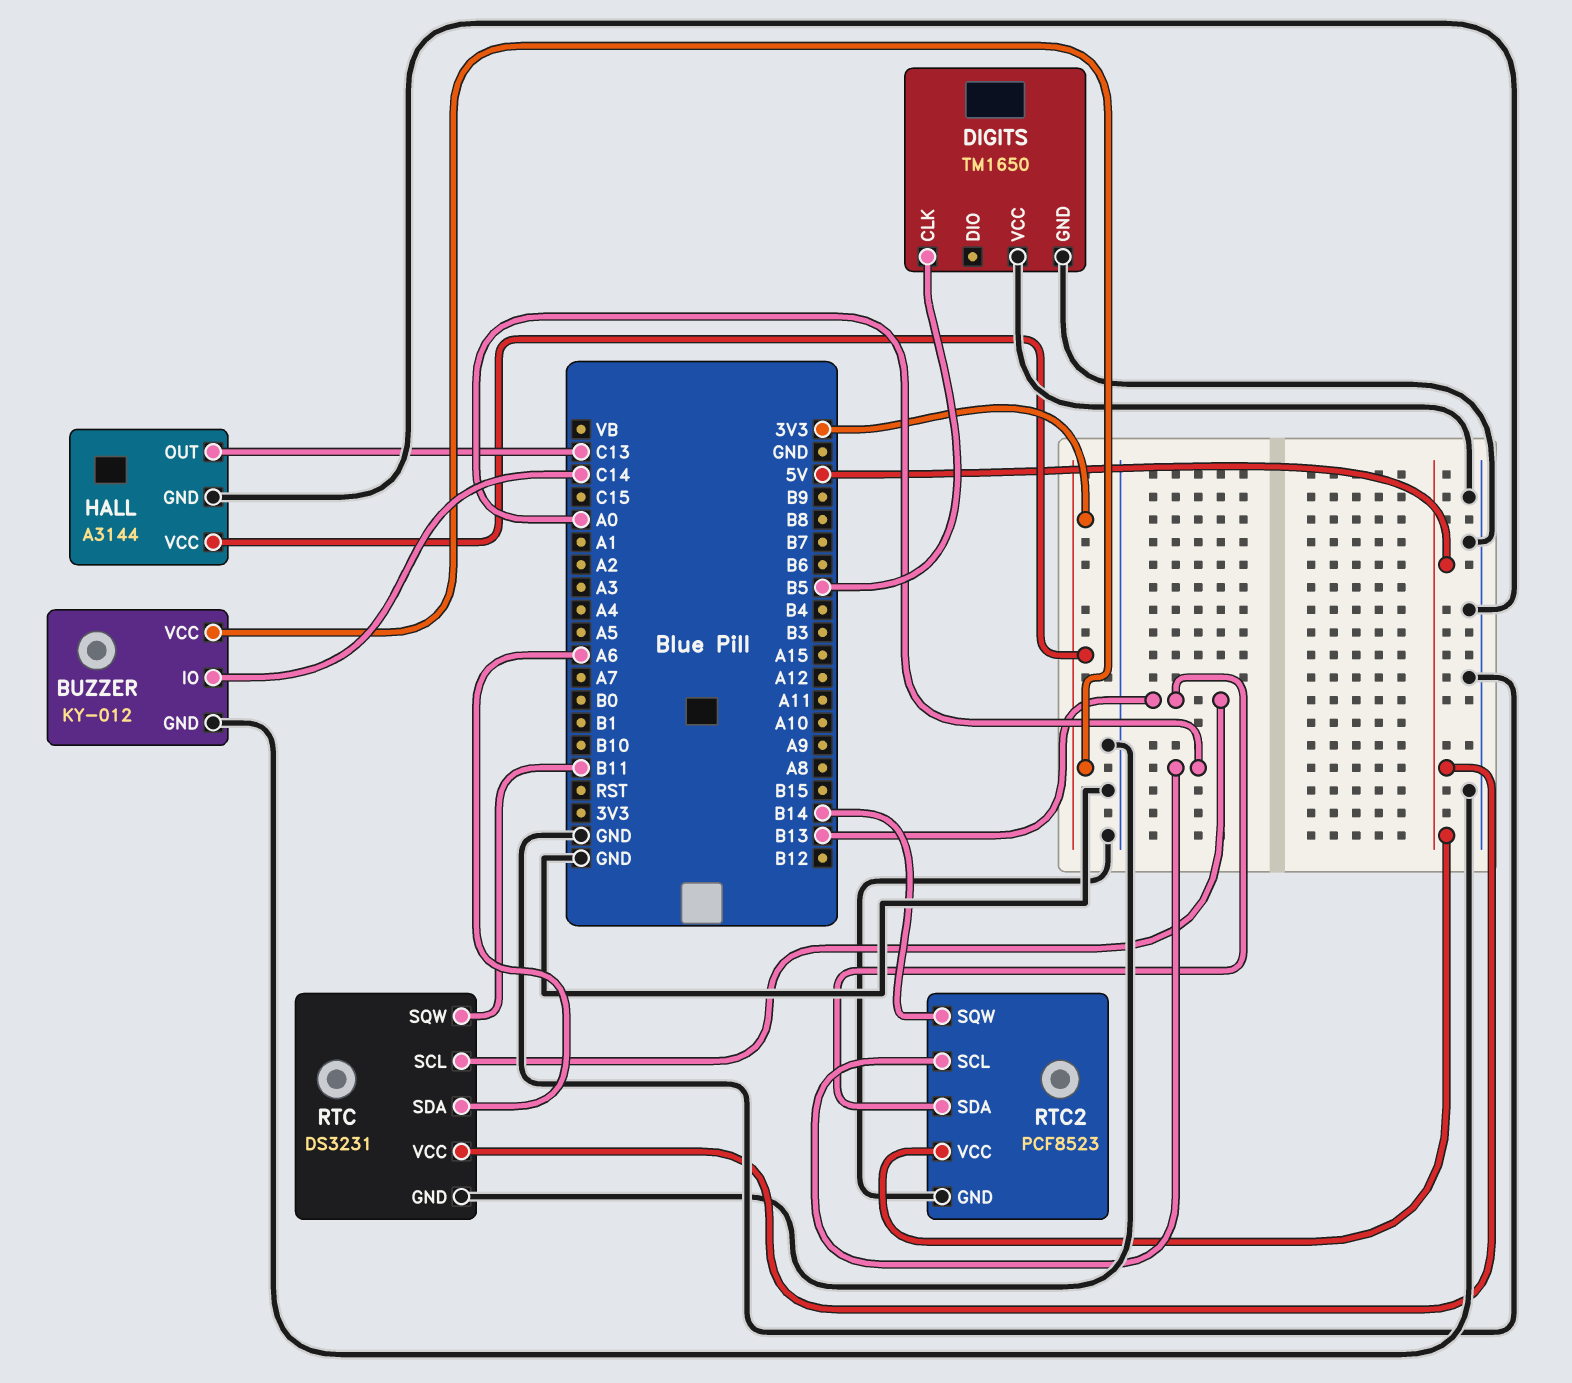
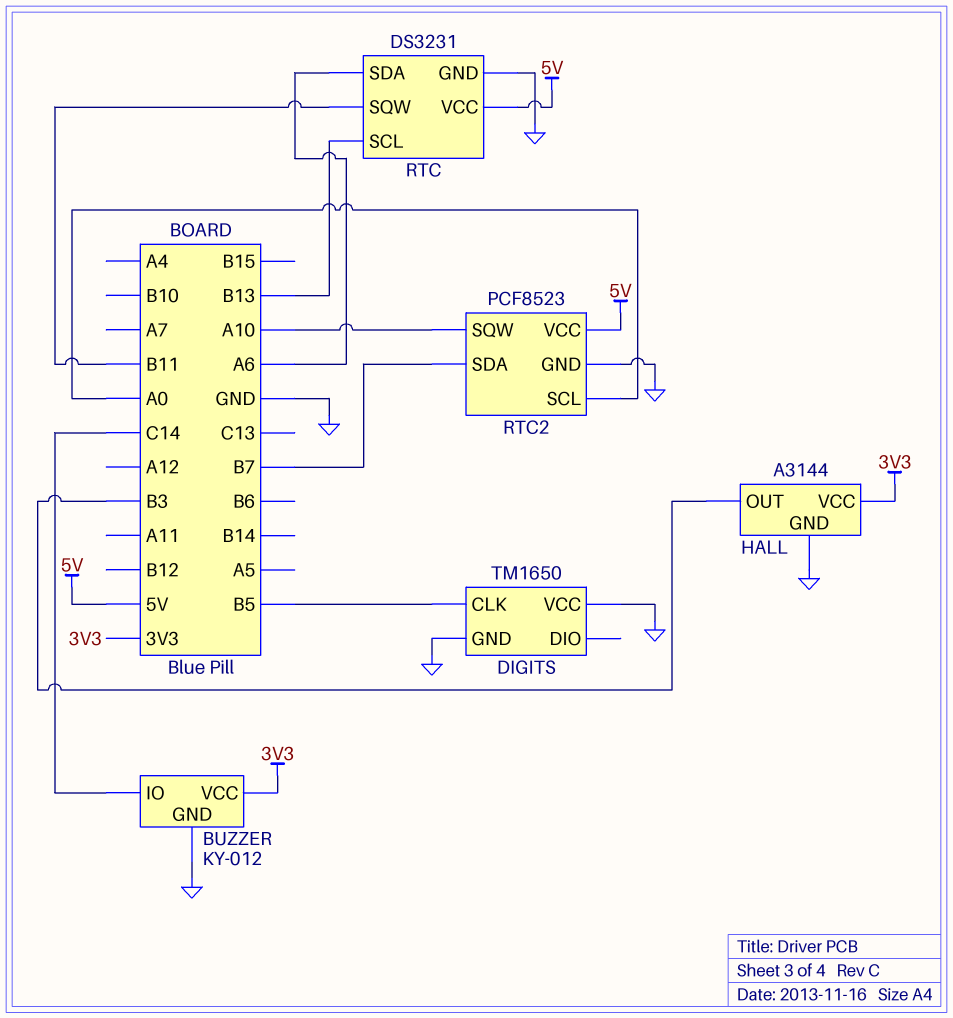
HALL pin OUT: C13 -> B3
RTC2 pin SDA: B13 -> B7
RTC2 pin SQW: B14 -> A10

